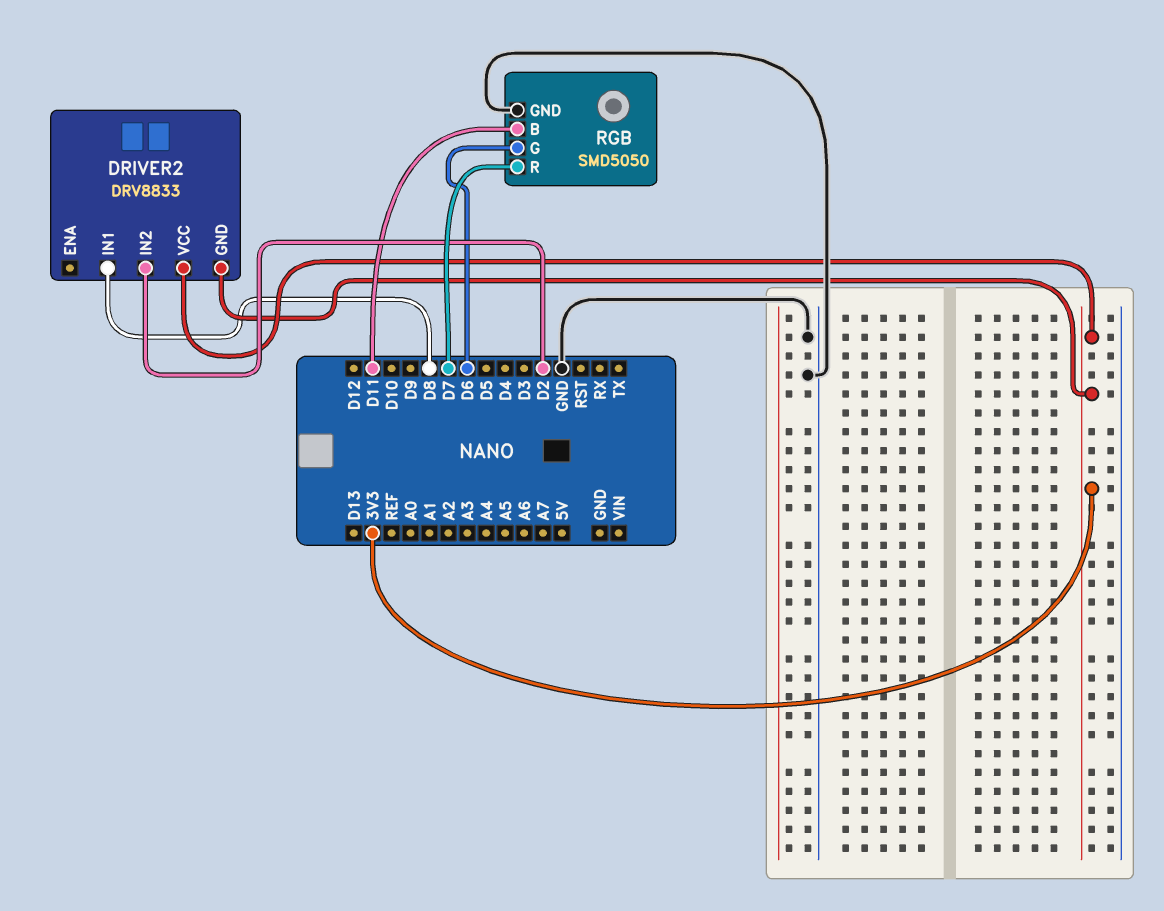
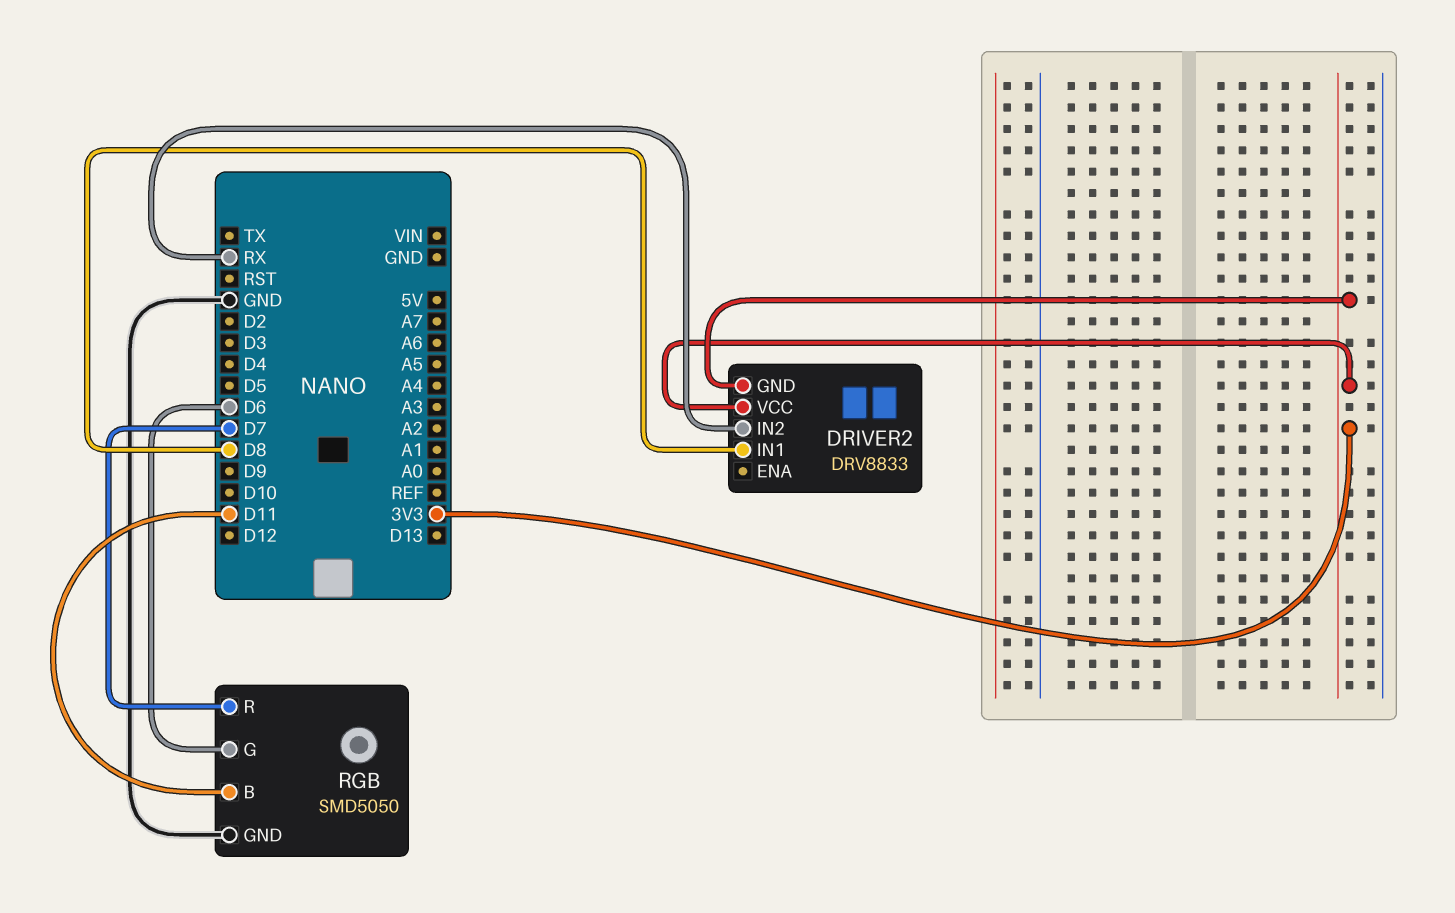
DRIVER2 pin IN2: D2 -> RX

